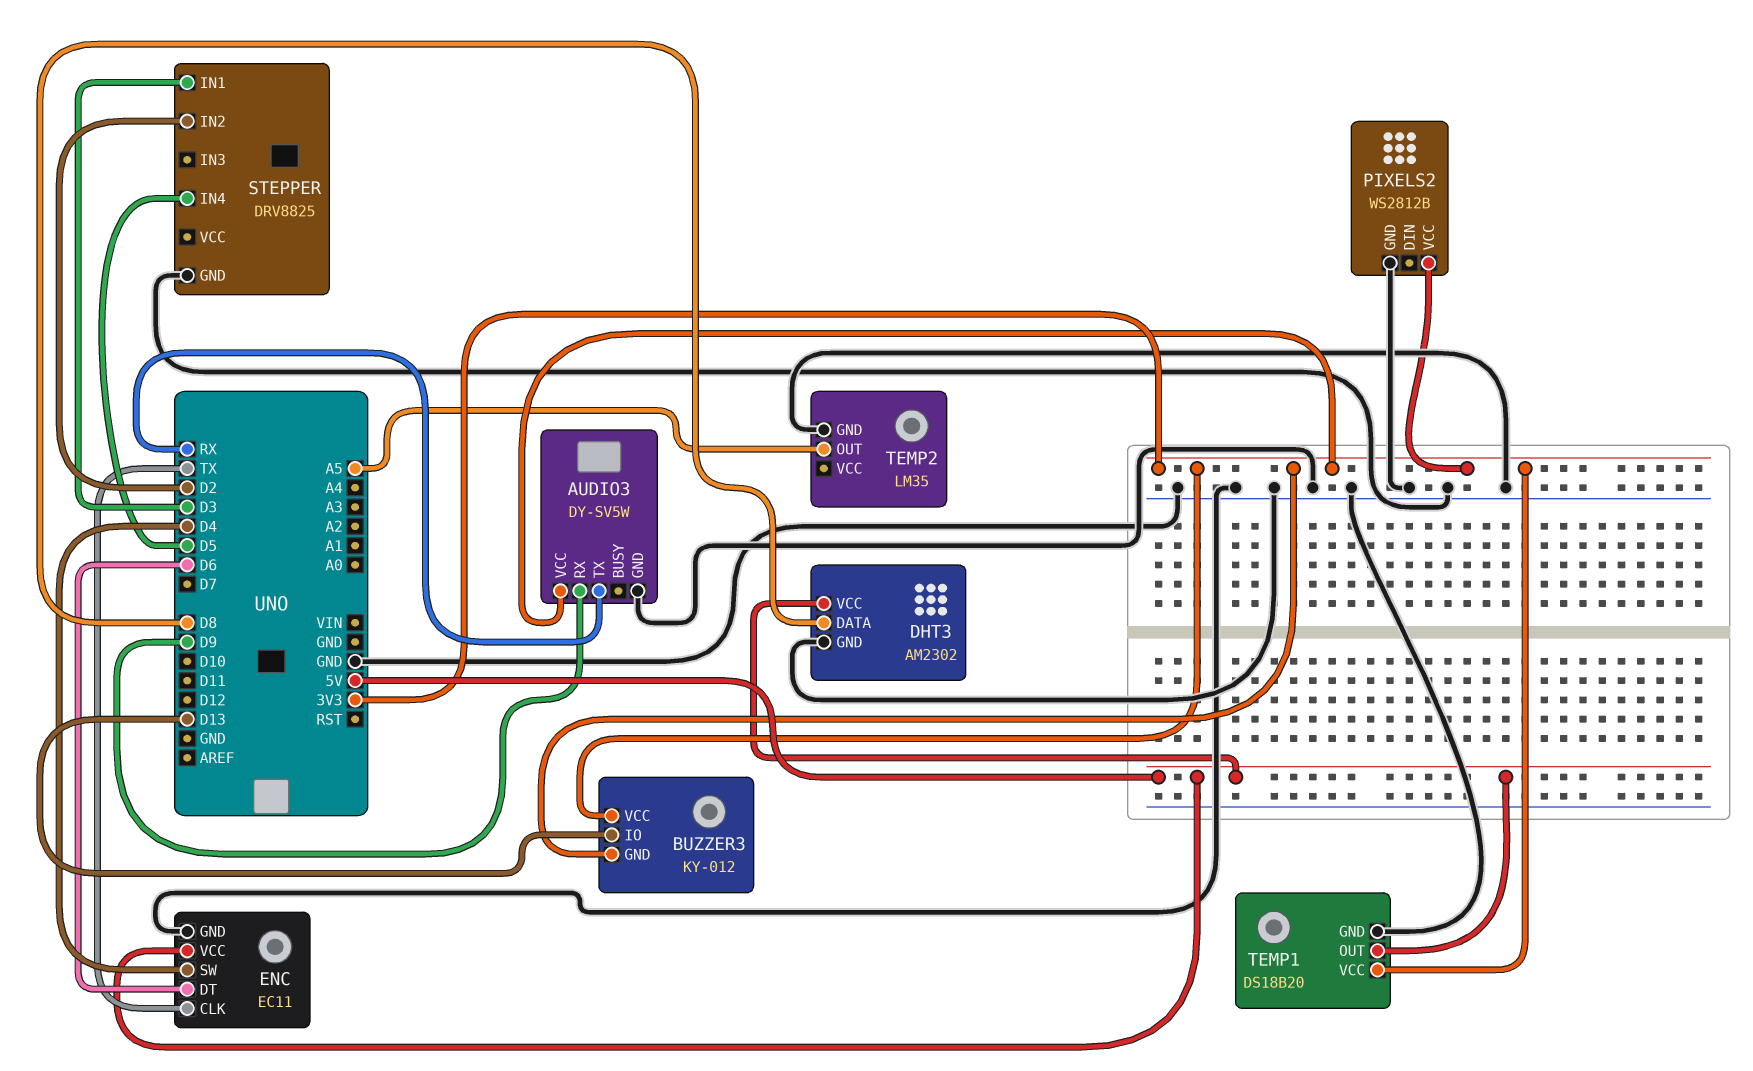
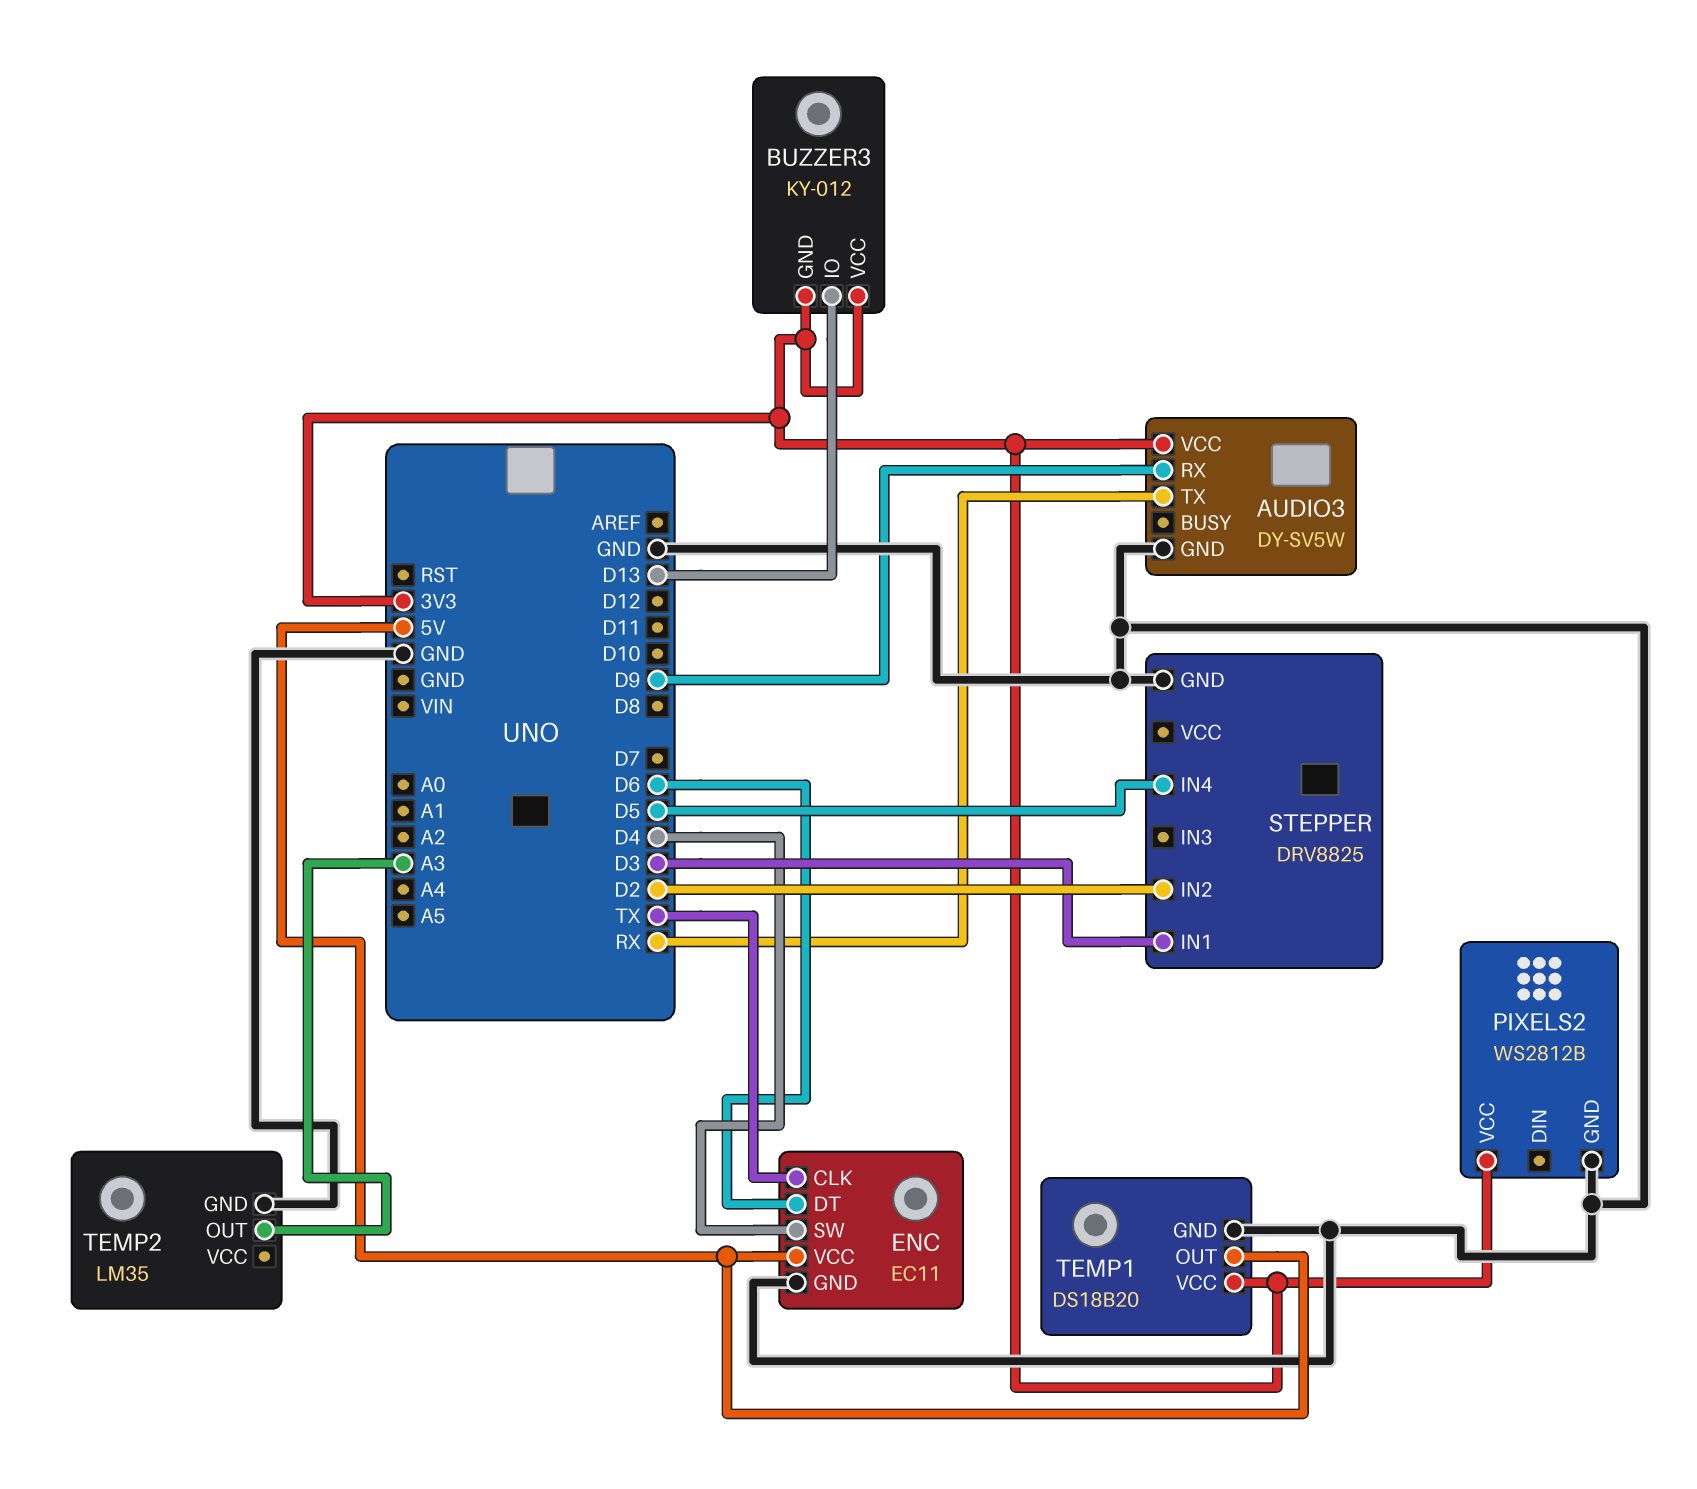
DHT3: AM2302 -> none
DHT3 pin DATA: D8 -> none
DHT3 pin GND: GND -> none
DHT3 pin VCC: 5V -> none
TEMP2 pin OUT: A5 -> A3

